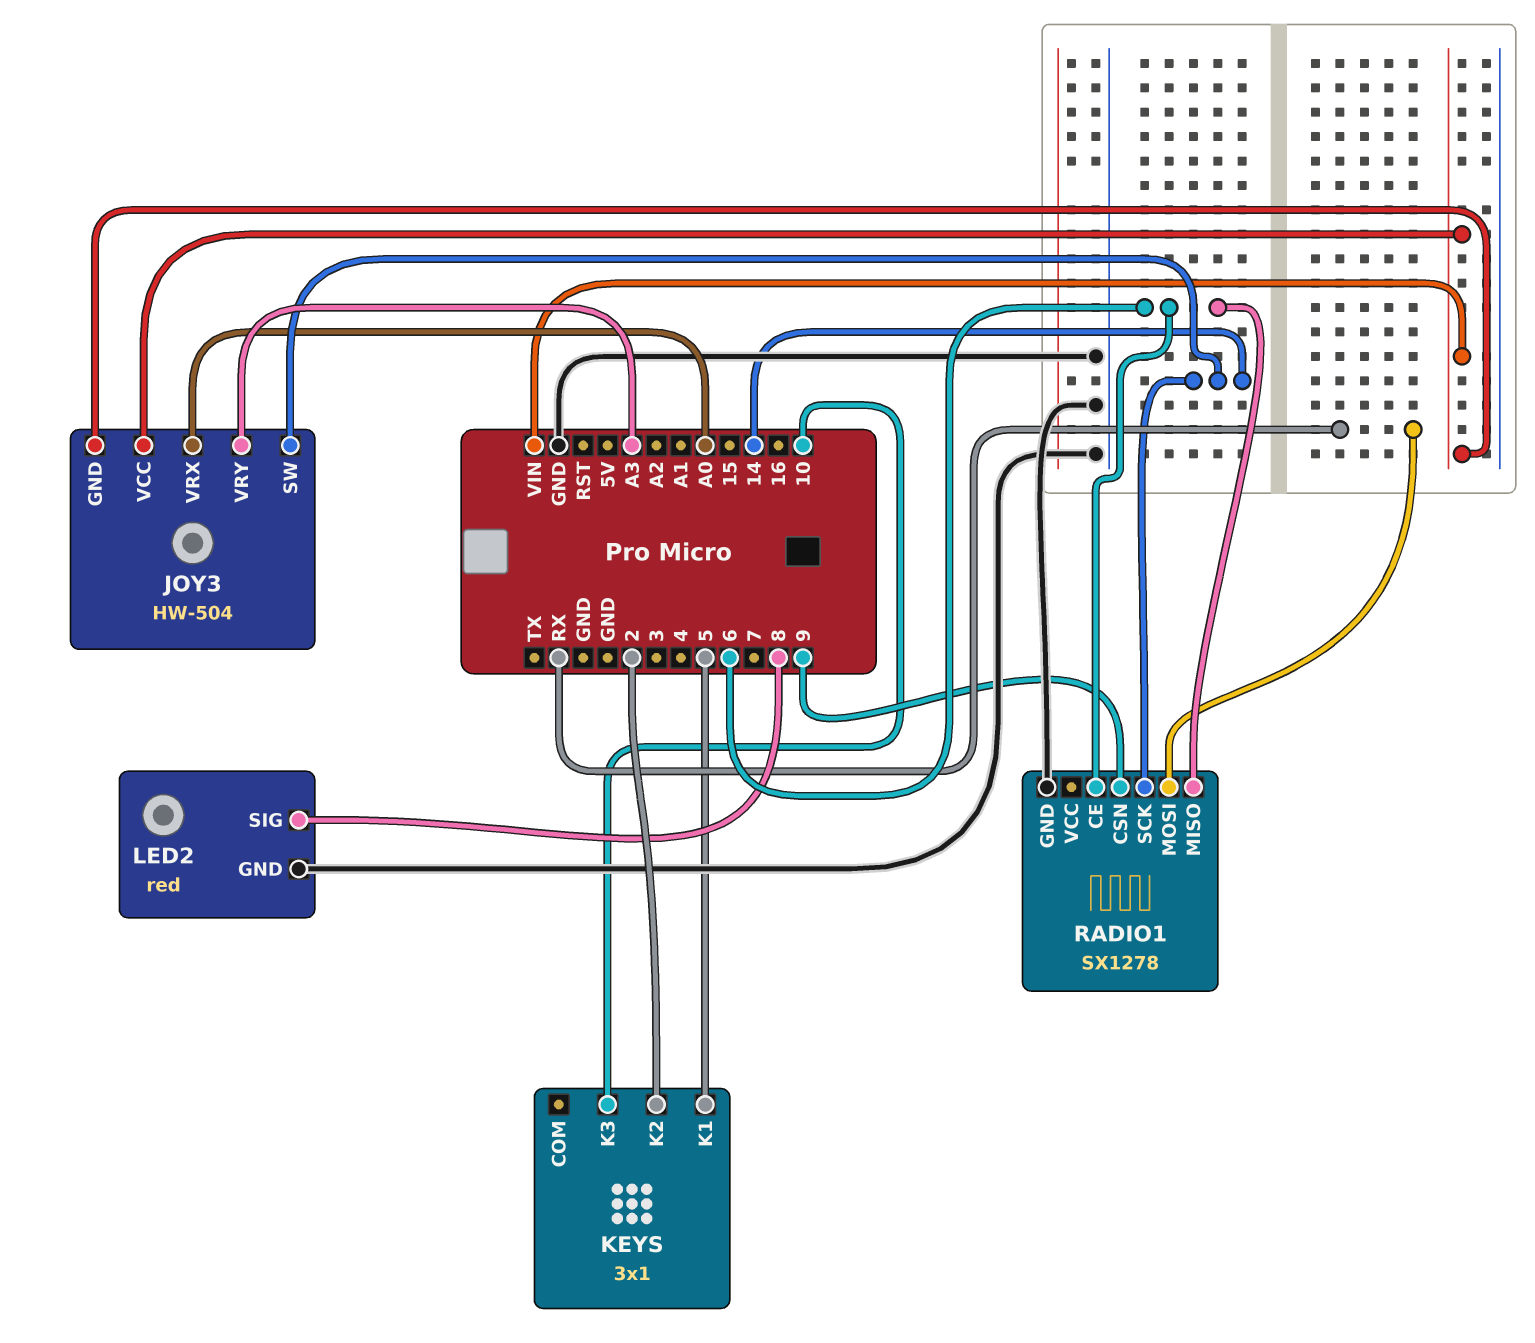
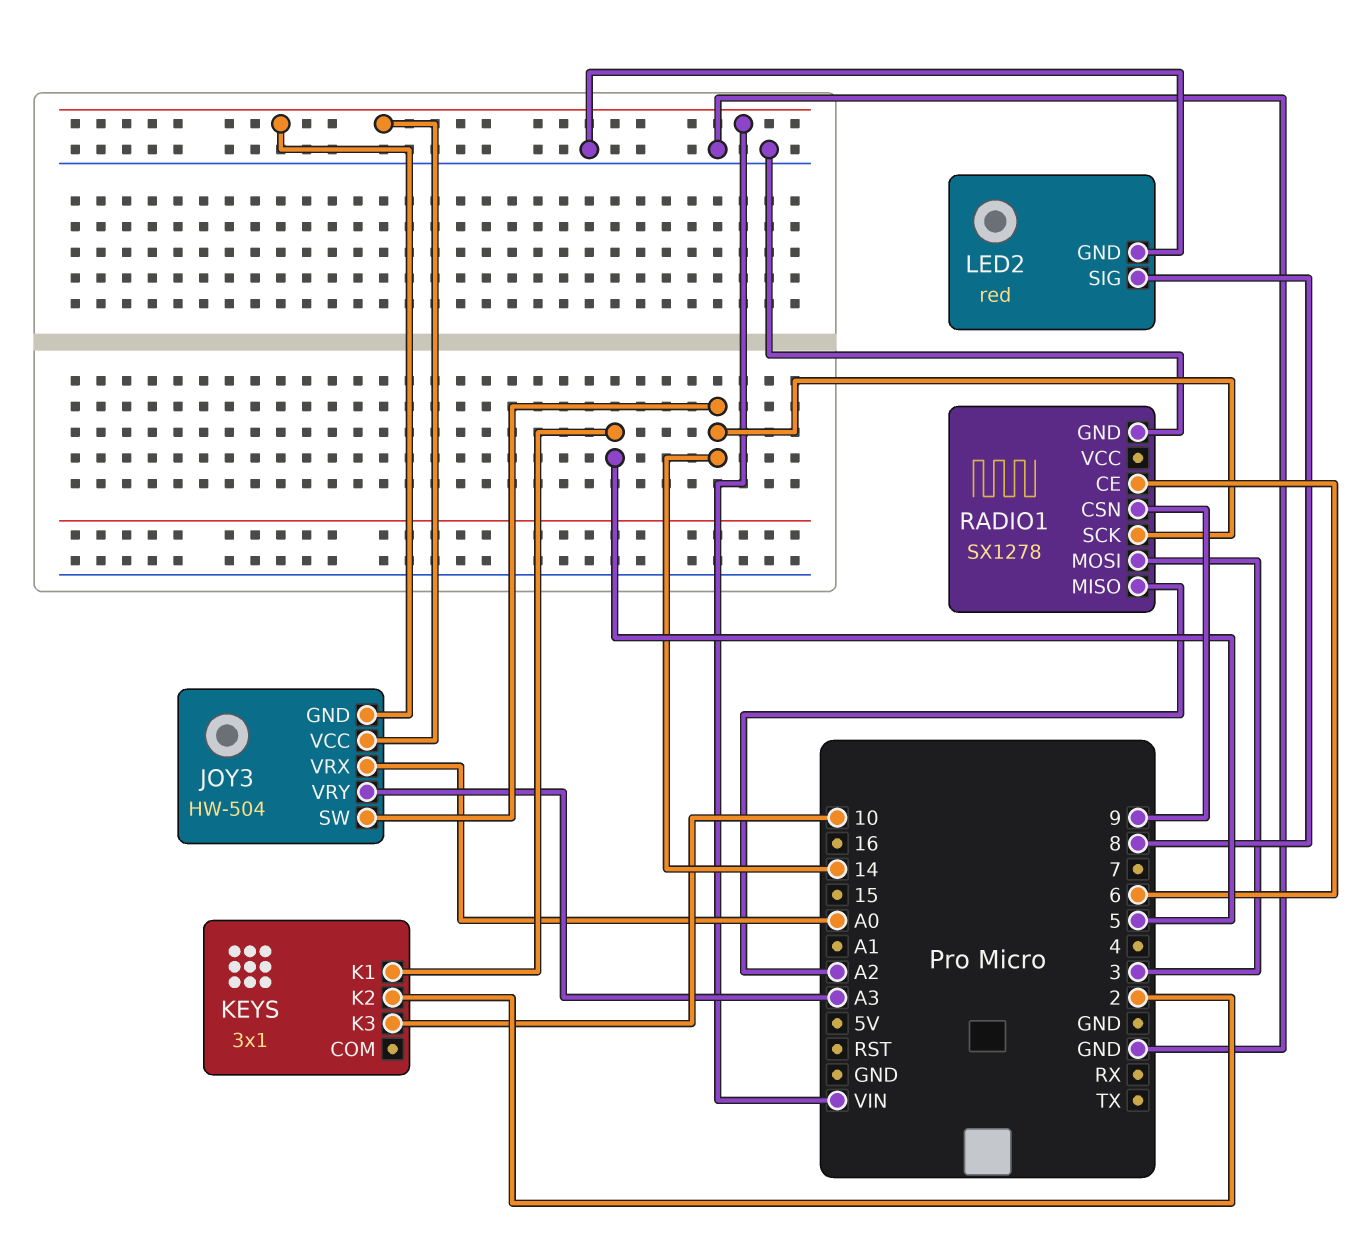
RADIO1 pin MISO: 6 -> A2
RADIO1 pin MOSI: RX -> 3

